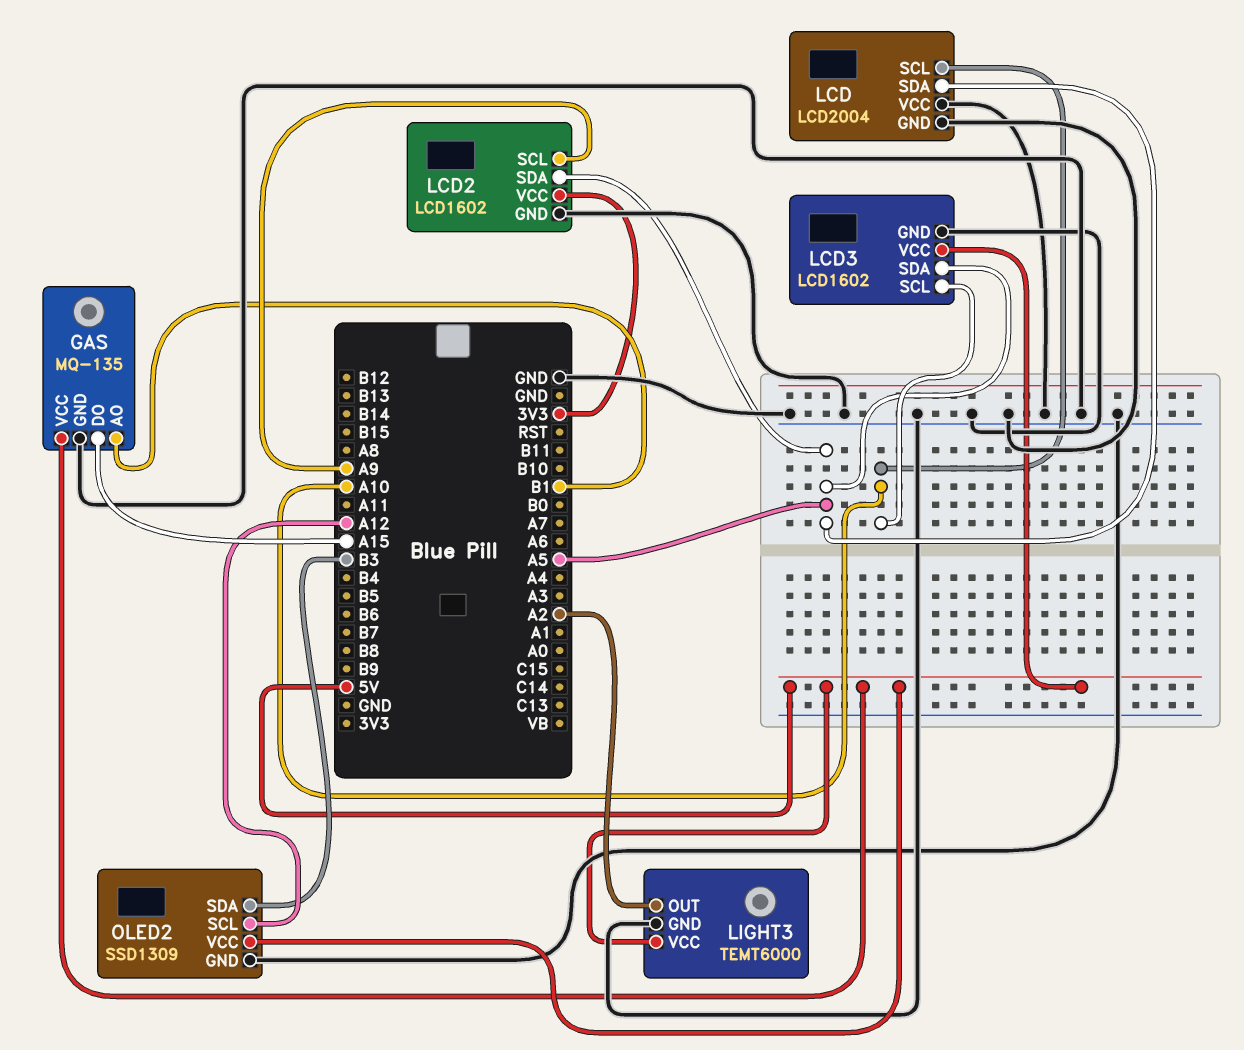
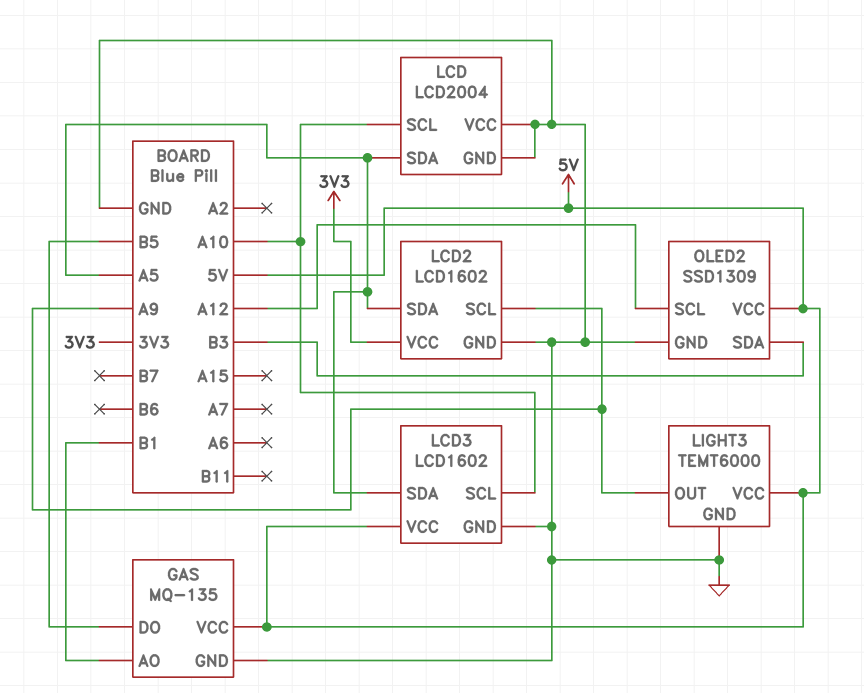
GAS pin DO: A15 -> B5
LIGHT3 pin OUT: A2 -> A9

